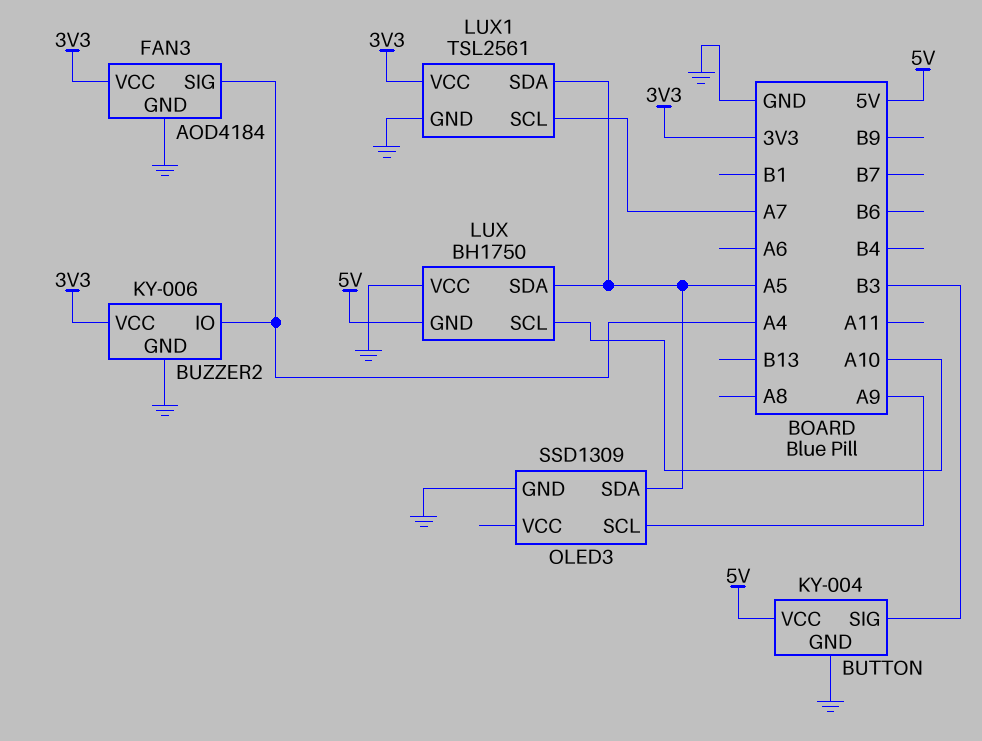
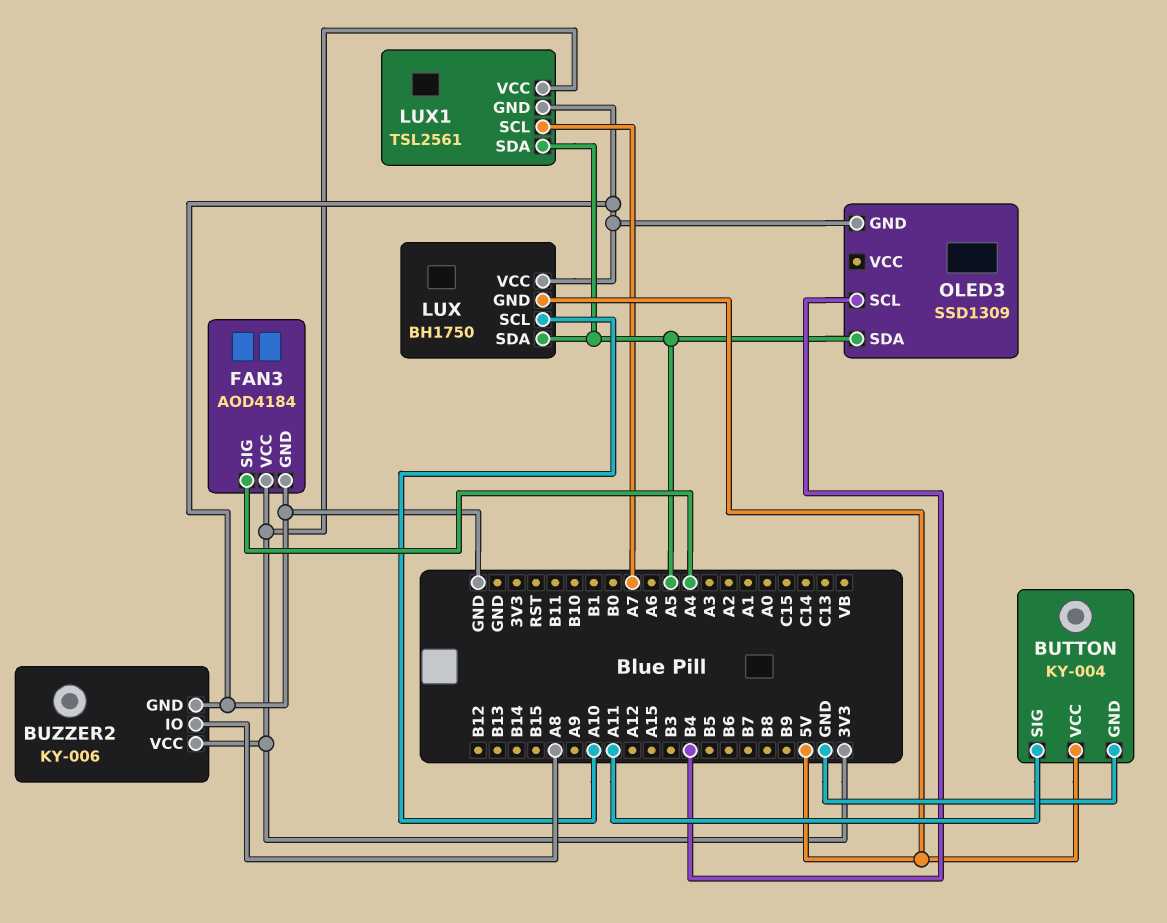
BUTTON pin SIG: B3 -> A11
BUZZER2 pin IO: A4 -> A8
OLED3 pin SCL: A9 -> B4

